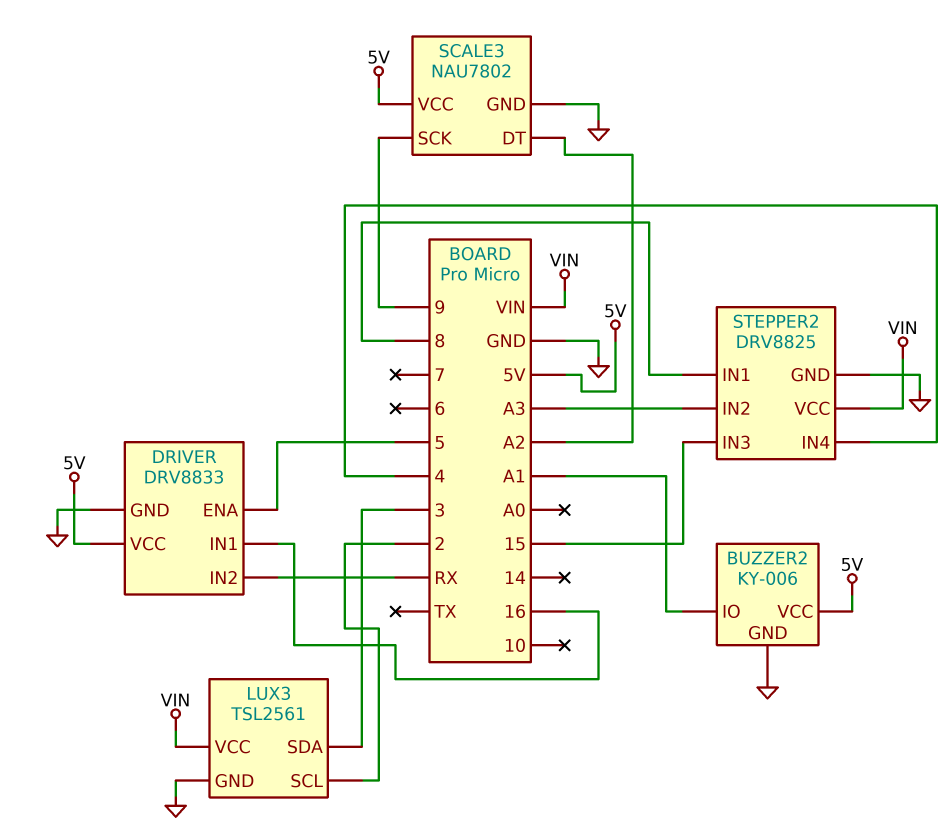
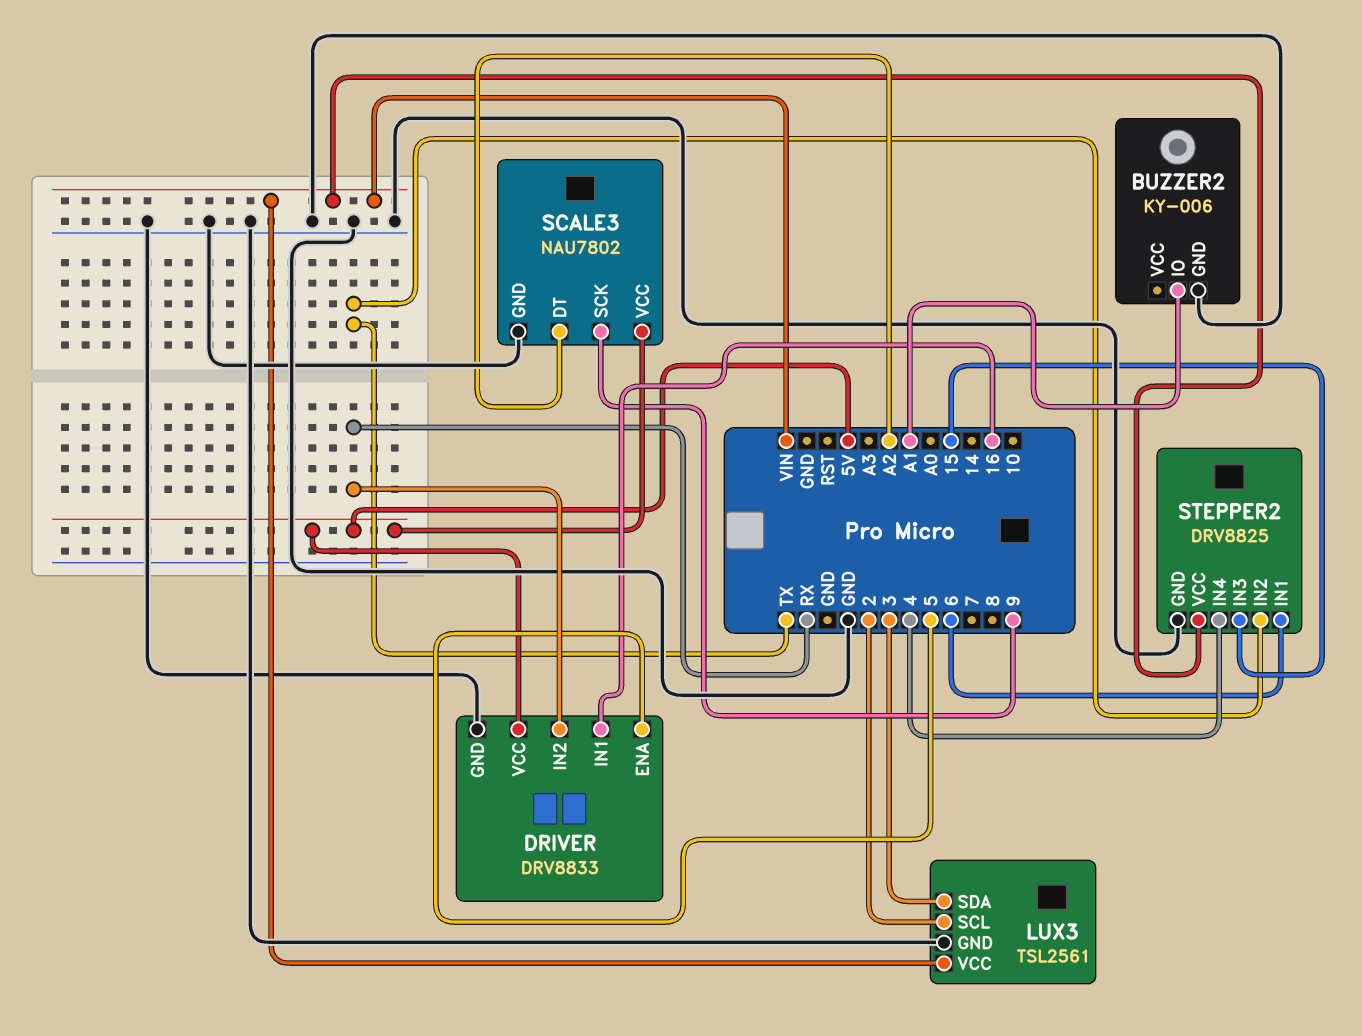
BUZZER2 pin VCC: 5V -> none
STEPPER2 pin IN1: 8 -> 6
STEPPER2 pin IN2: A3 -> TX

